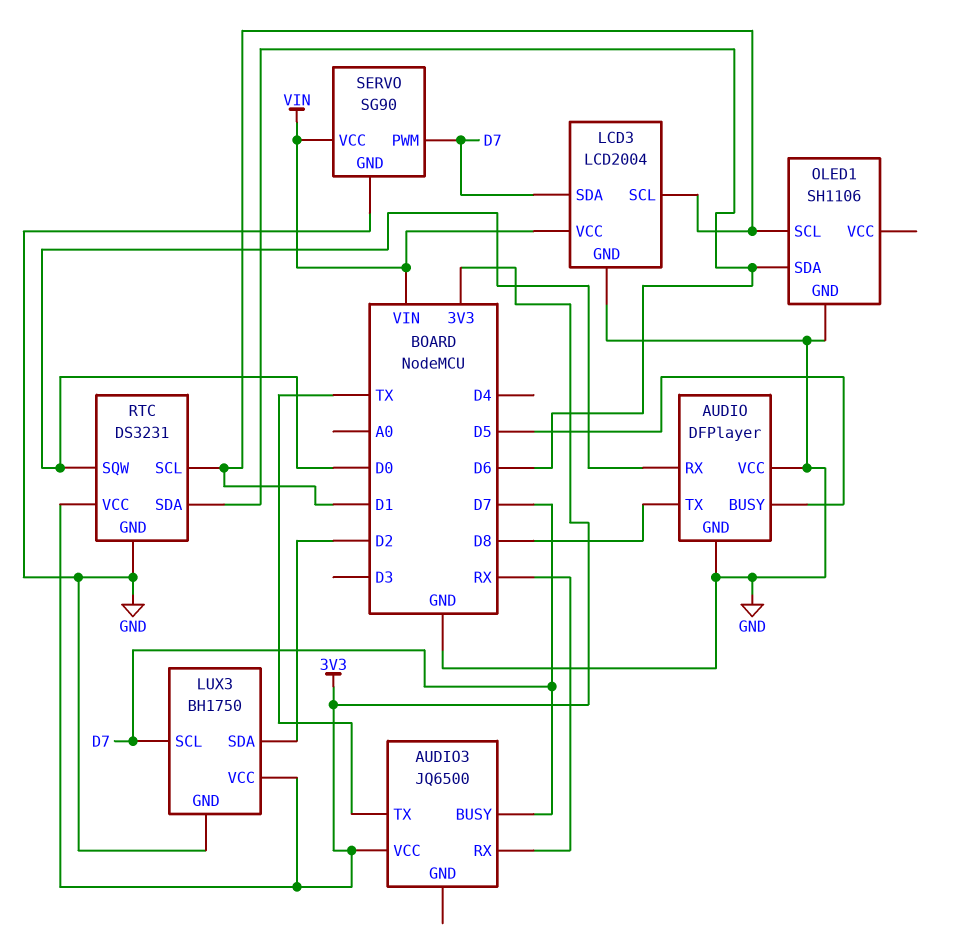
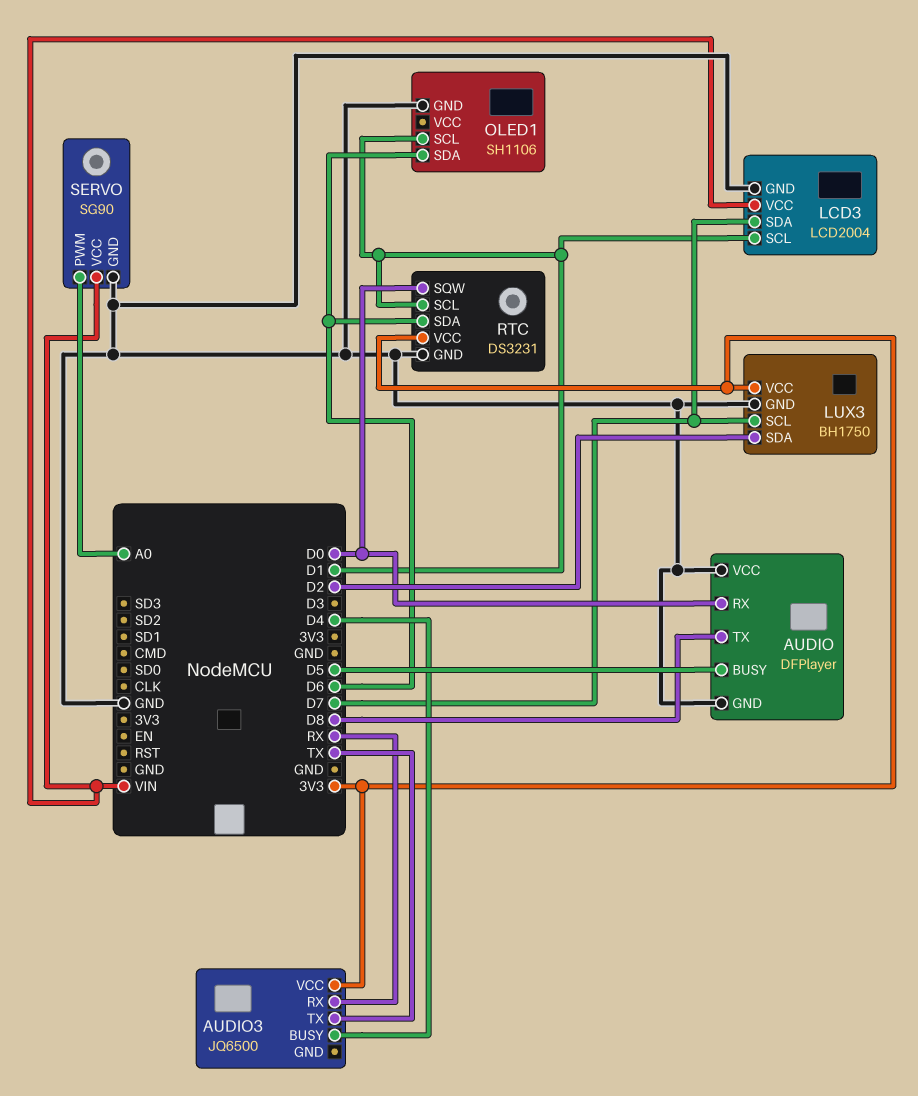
AUDIO3 pin BUSY: D7 -> D4
SERVO pin PWM: D7 -> A0

